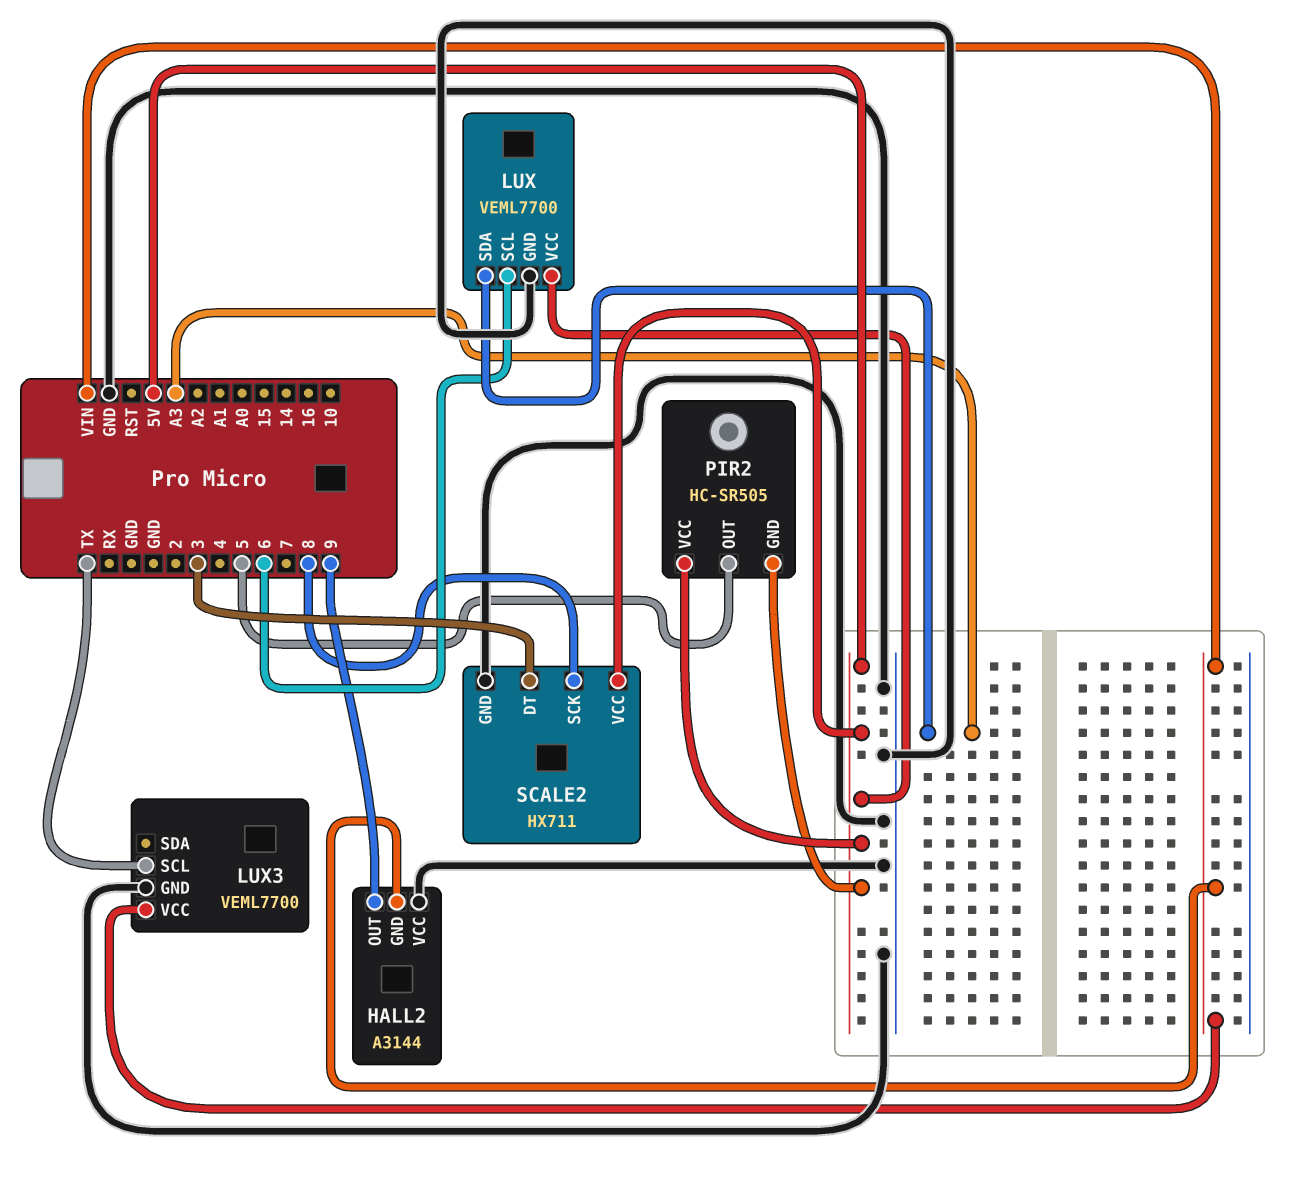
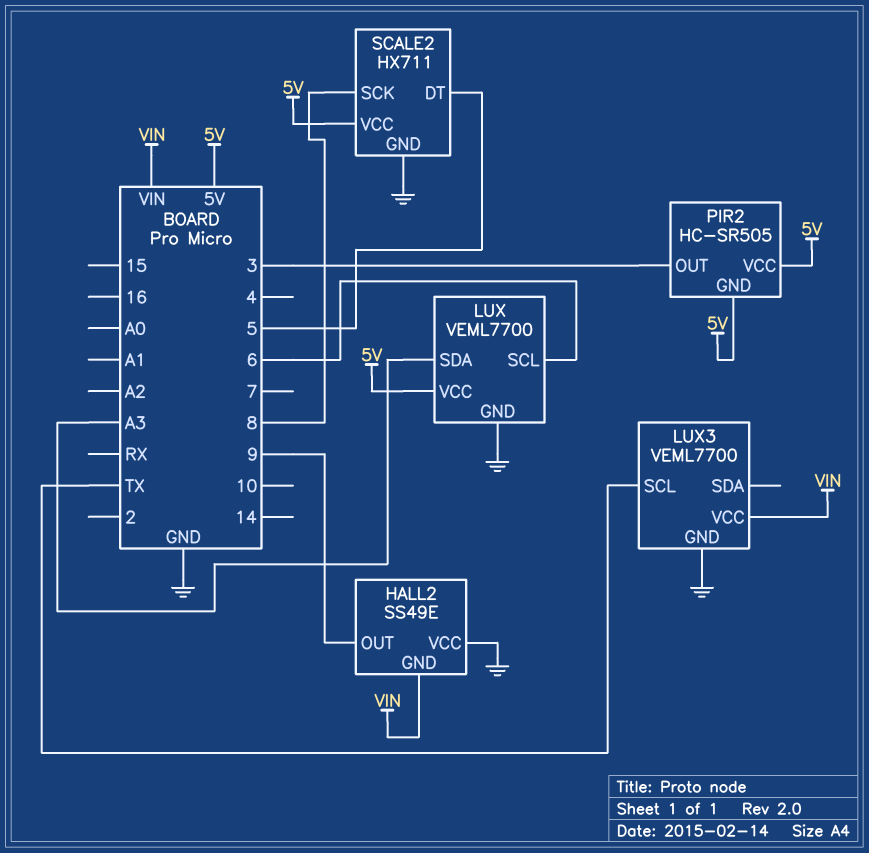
HALL2: A3144 -> SS49E
PIR2 pin OUT: 5 -> 3
SCALE2 pin DT: 3 -> 5

